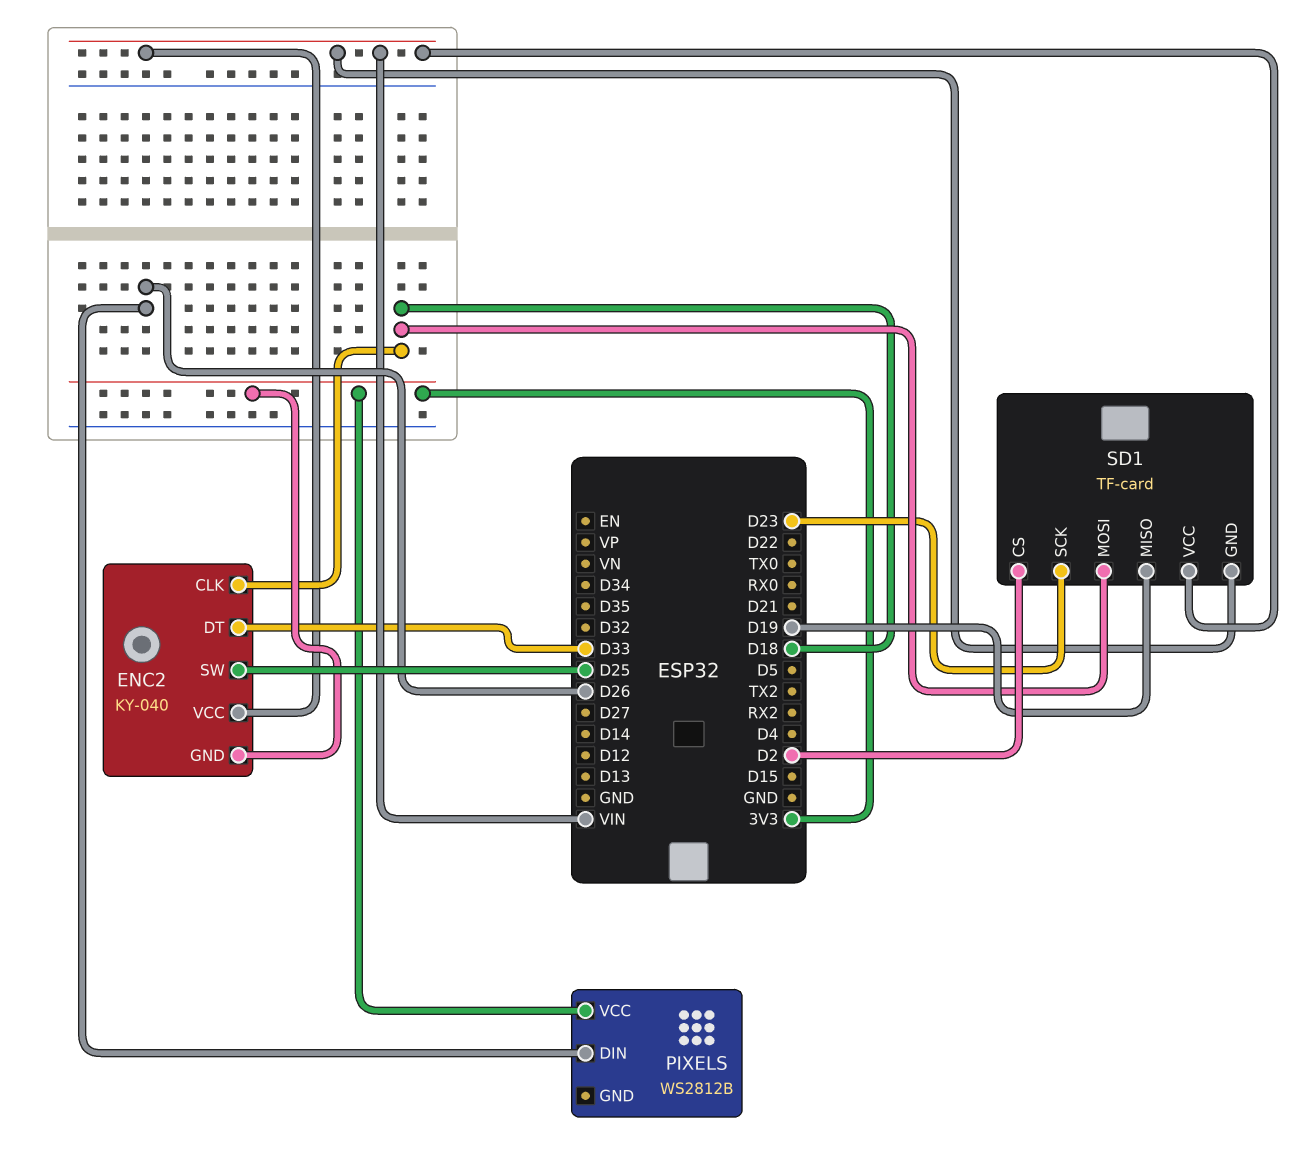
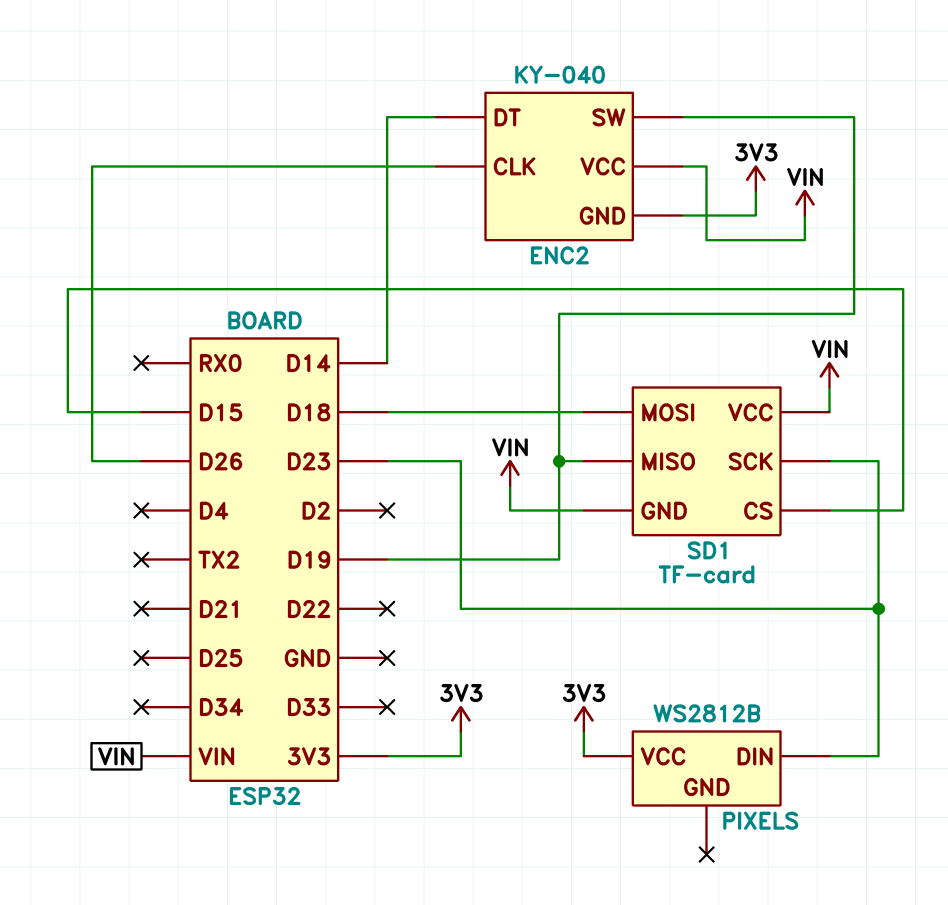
ENC2 pin CLK: D18 -> D26
ENC2 pin DT: D33 -> D14
ENC2 pin SW: D25 -> D19
PIXELS pin DIN: D26 -> D23
SD1 pin CS: D2 -> D15

